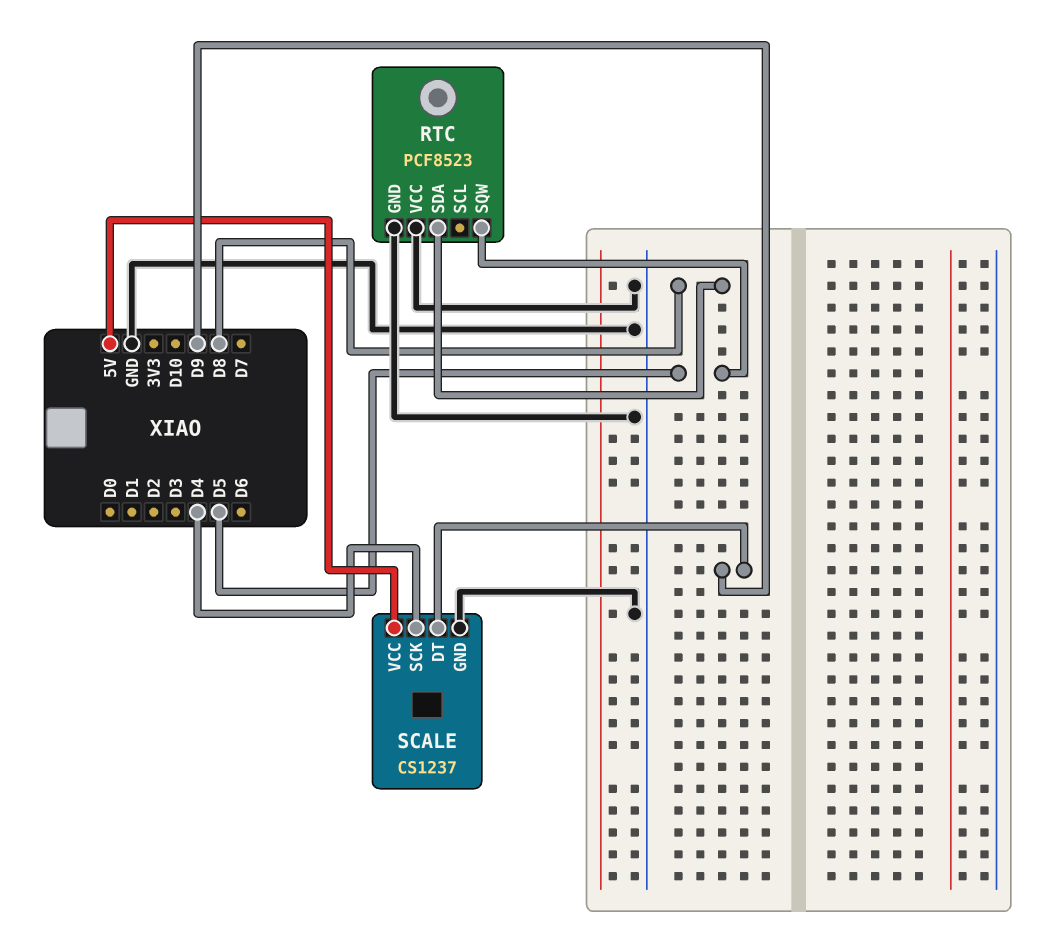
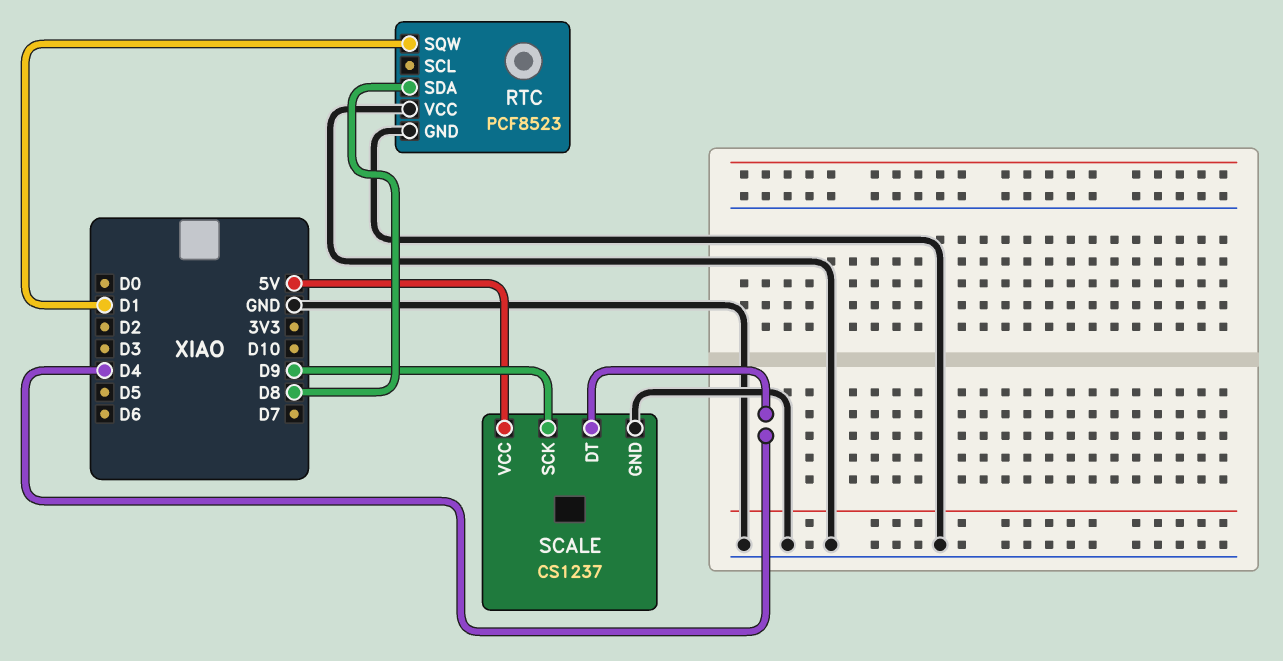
RTC pin SQW: D5 -> D1
SCALE pin DT: D9 -> D4
SCALE pin SCK: D4 -> D9

